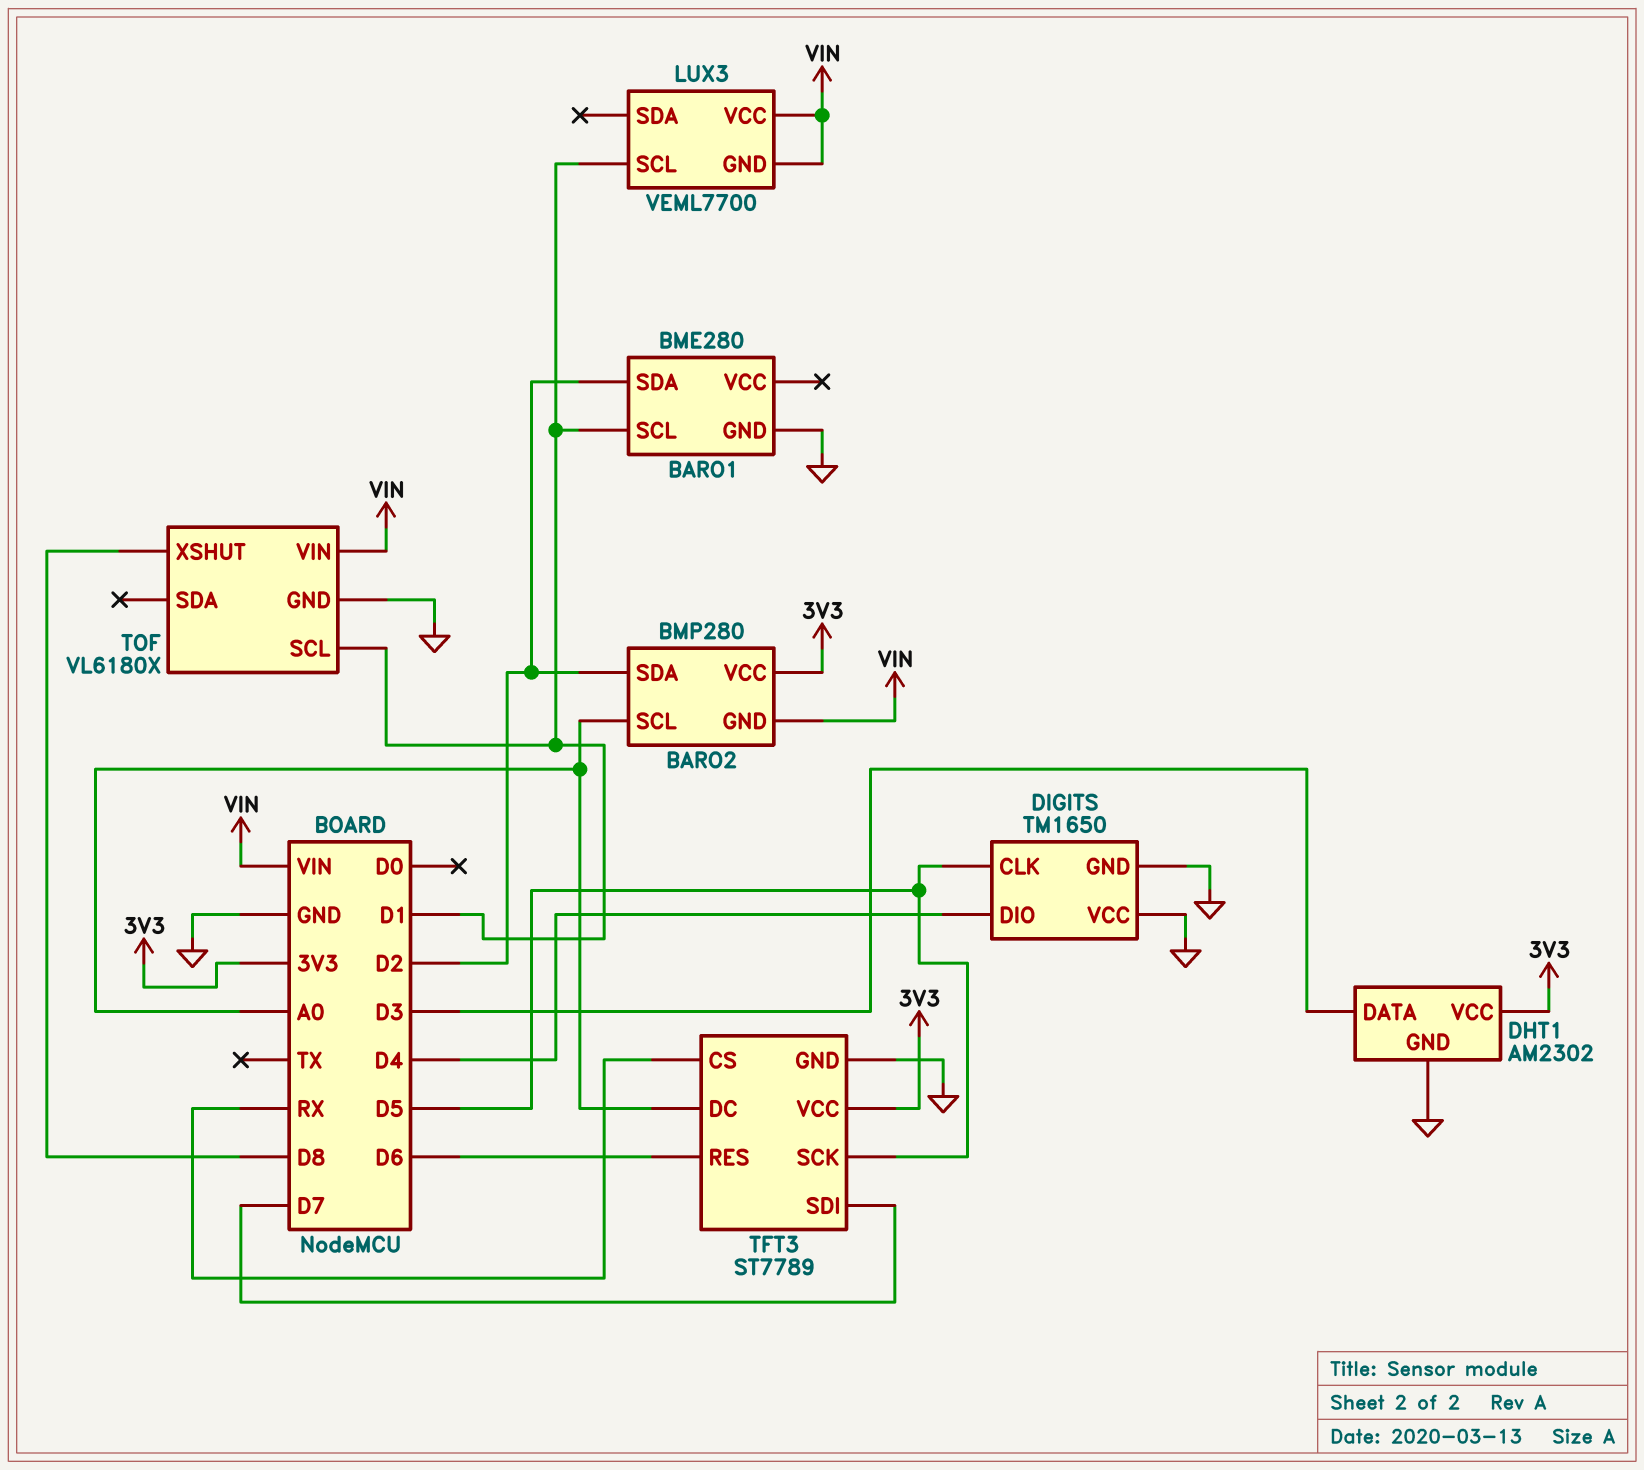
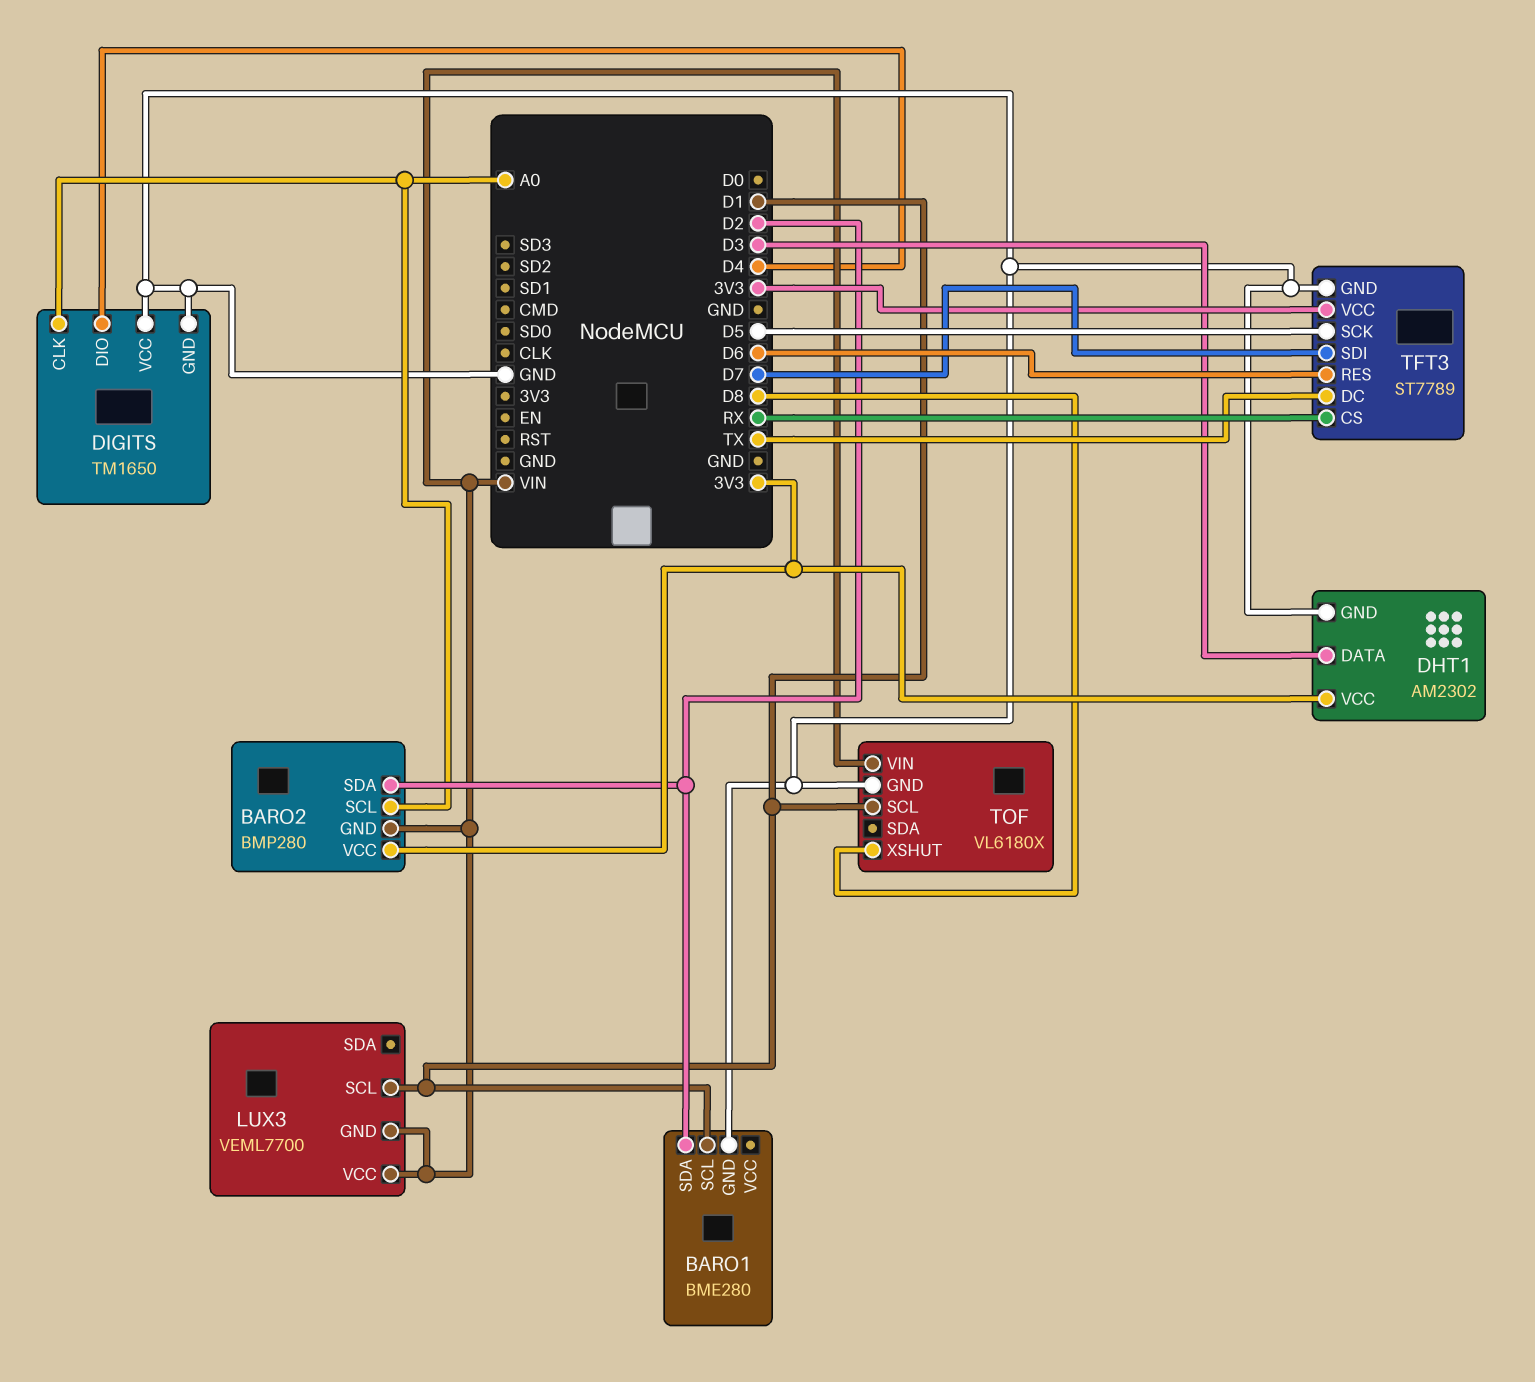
DIGITS pin CLK: D5 -> A0
TFT3 pin DC: A0 -> TX

